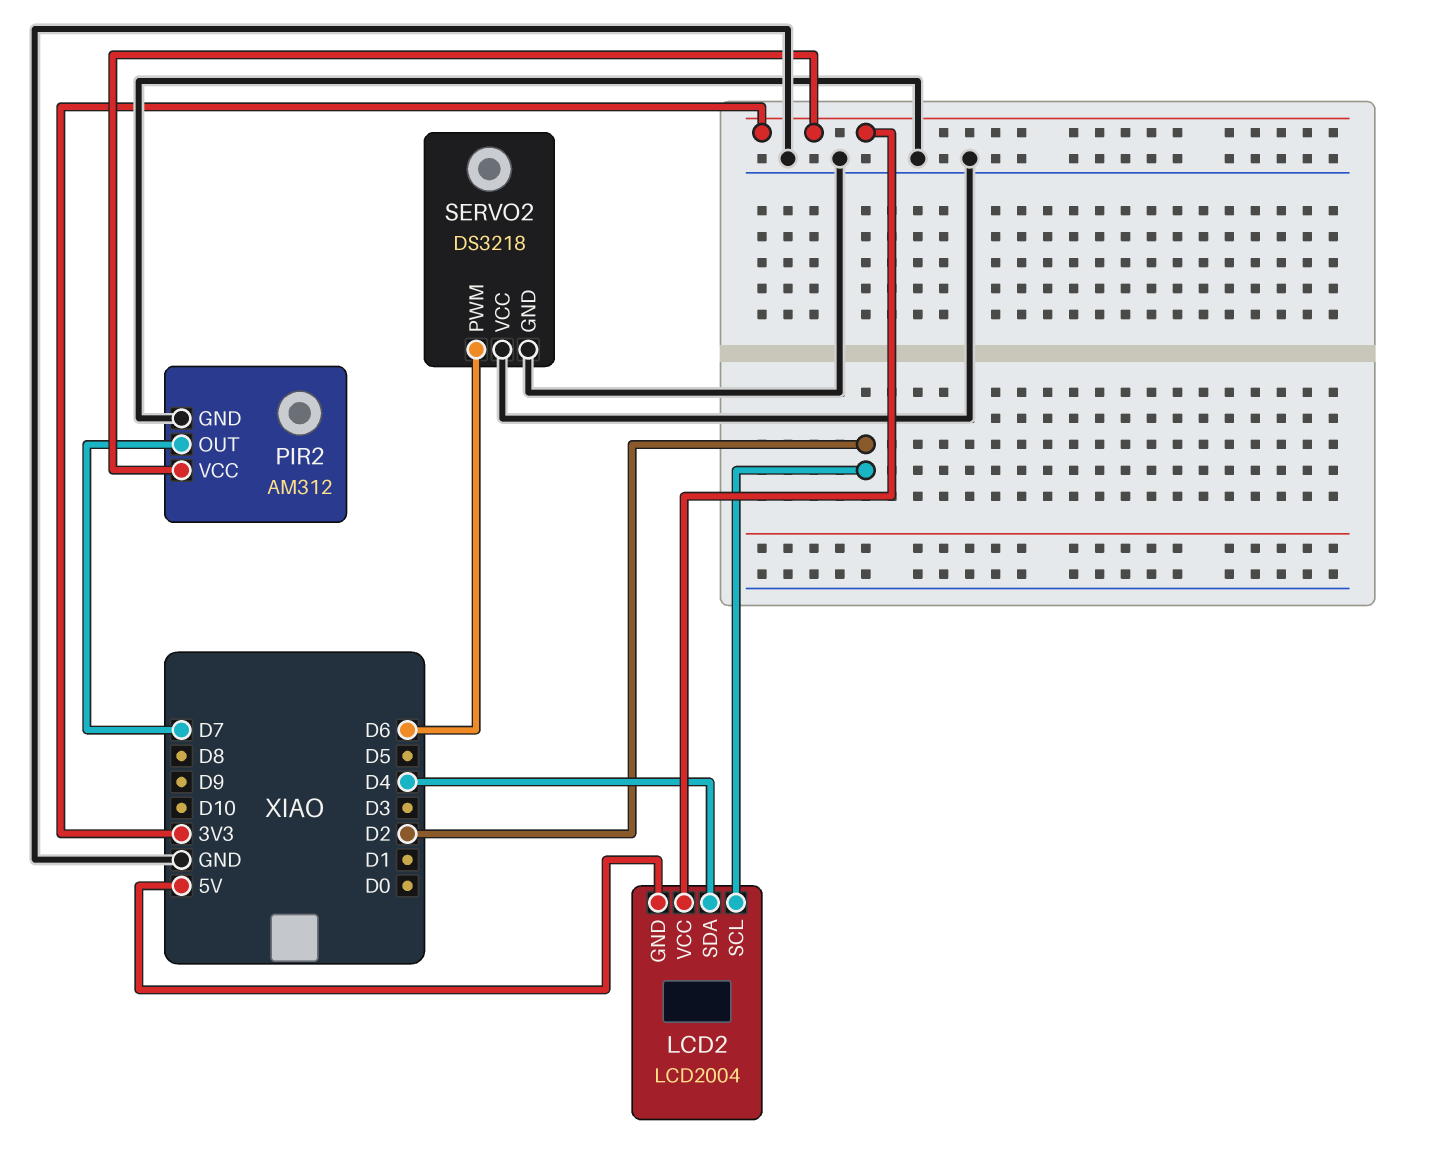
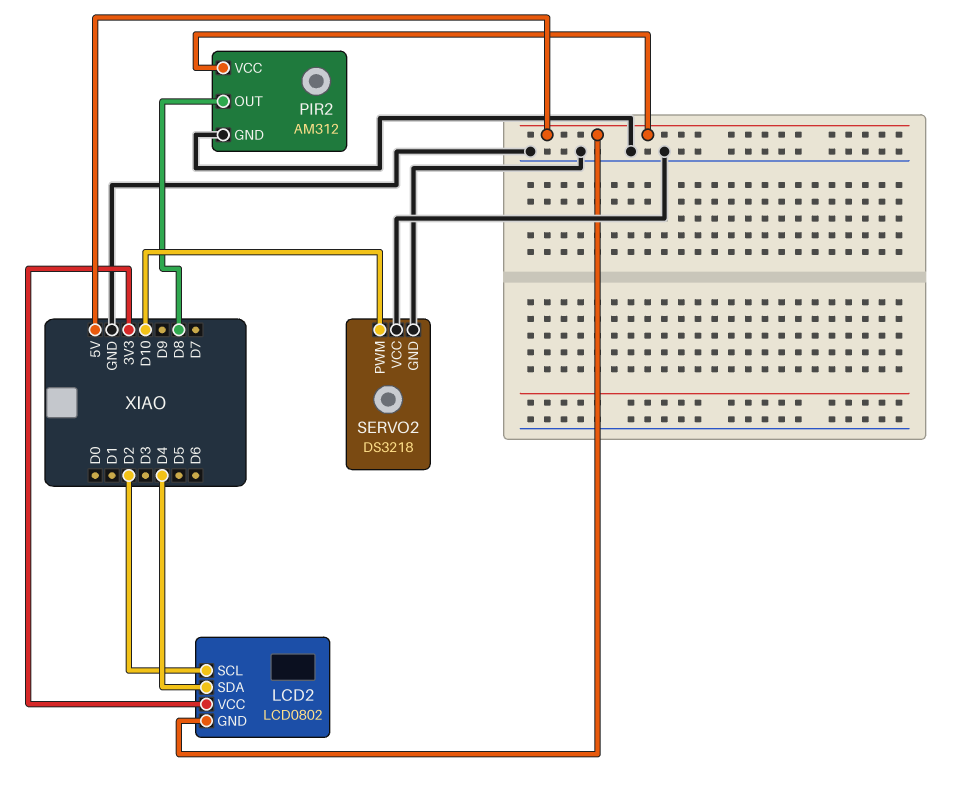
LCD2: LCD2004 -> LCD0802
PIR2 pin OUT: D7 -> D8
PIR2 pin VCC: 3V3 -> 5V
SERVO2 pin PWM: D6 -> D10

